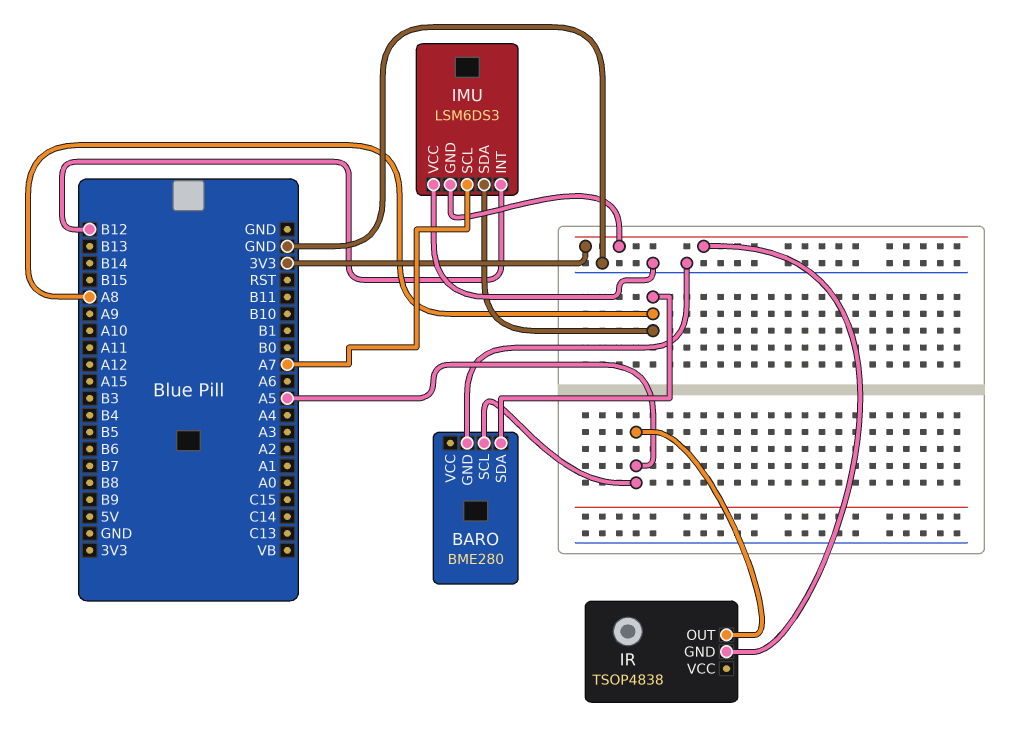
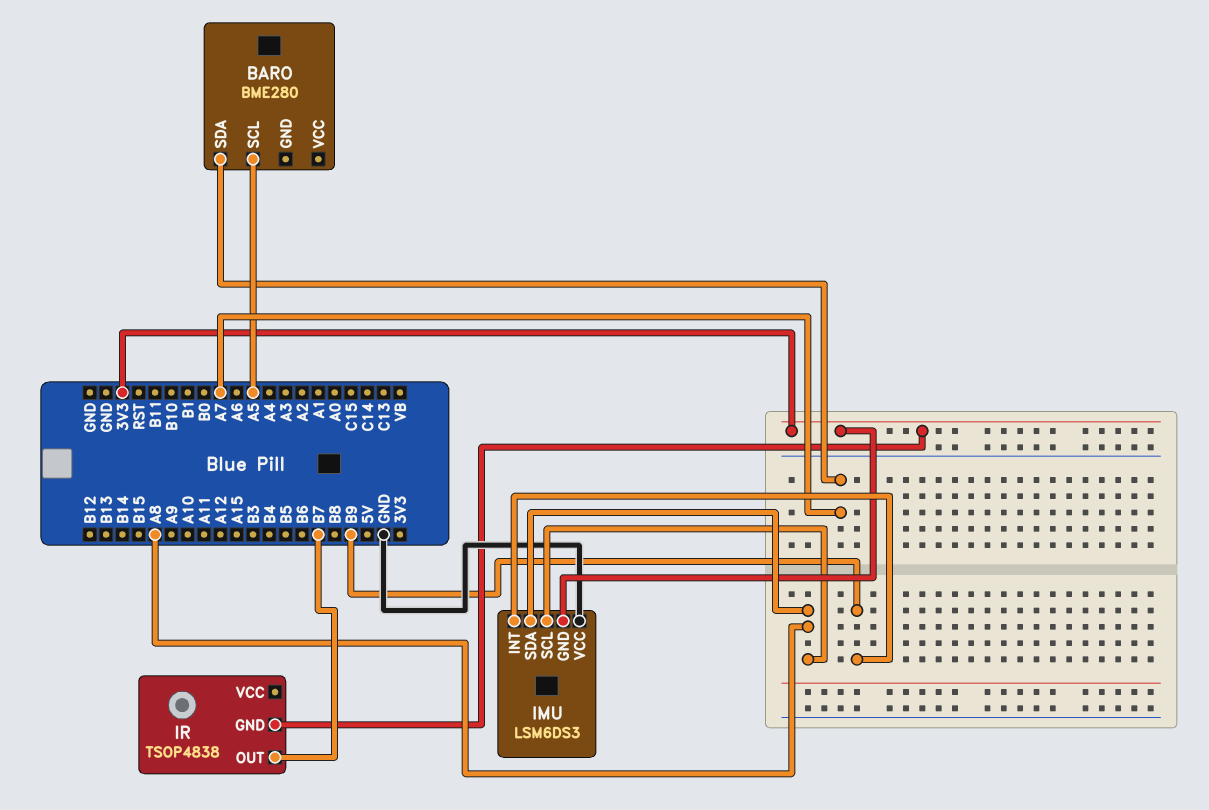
BARO pin GND: GND -> none
BARO pin SDA: A8 -> A7
IMU pin INT: B12 -> B9
IMU pin SCL: A7 -> A8
IR pin OUT: A5 -> B7

